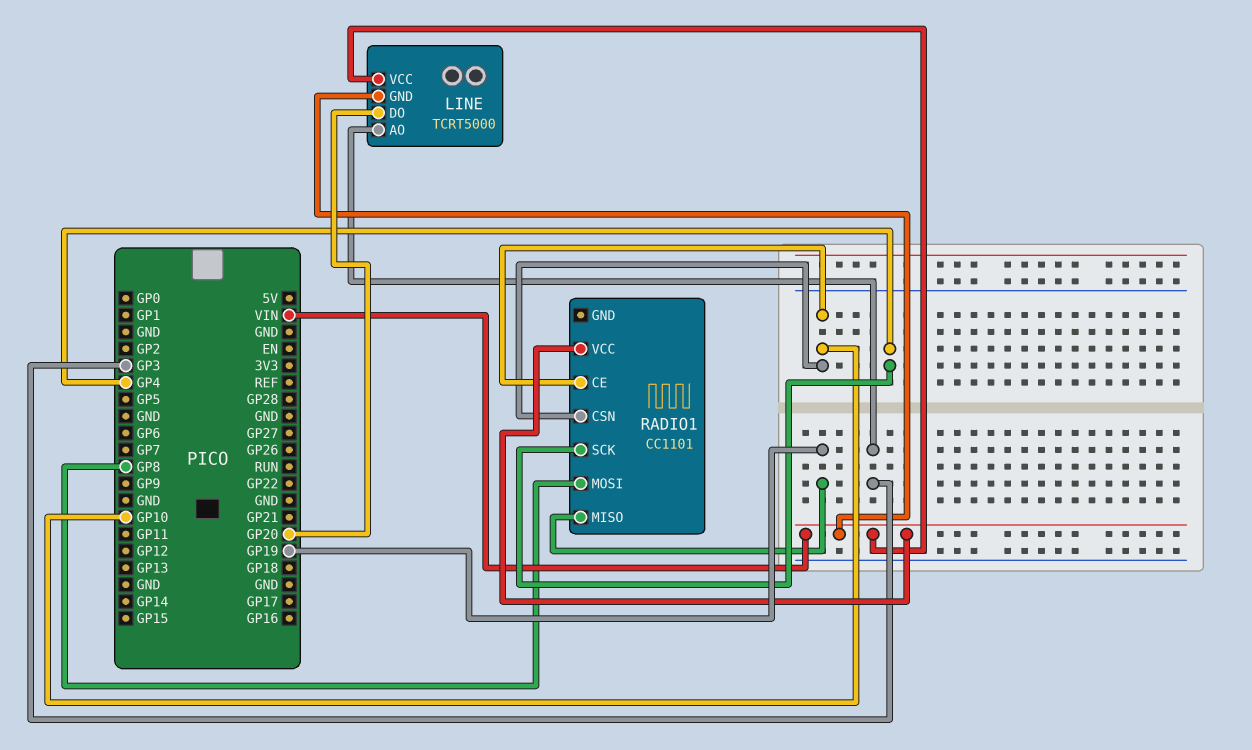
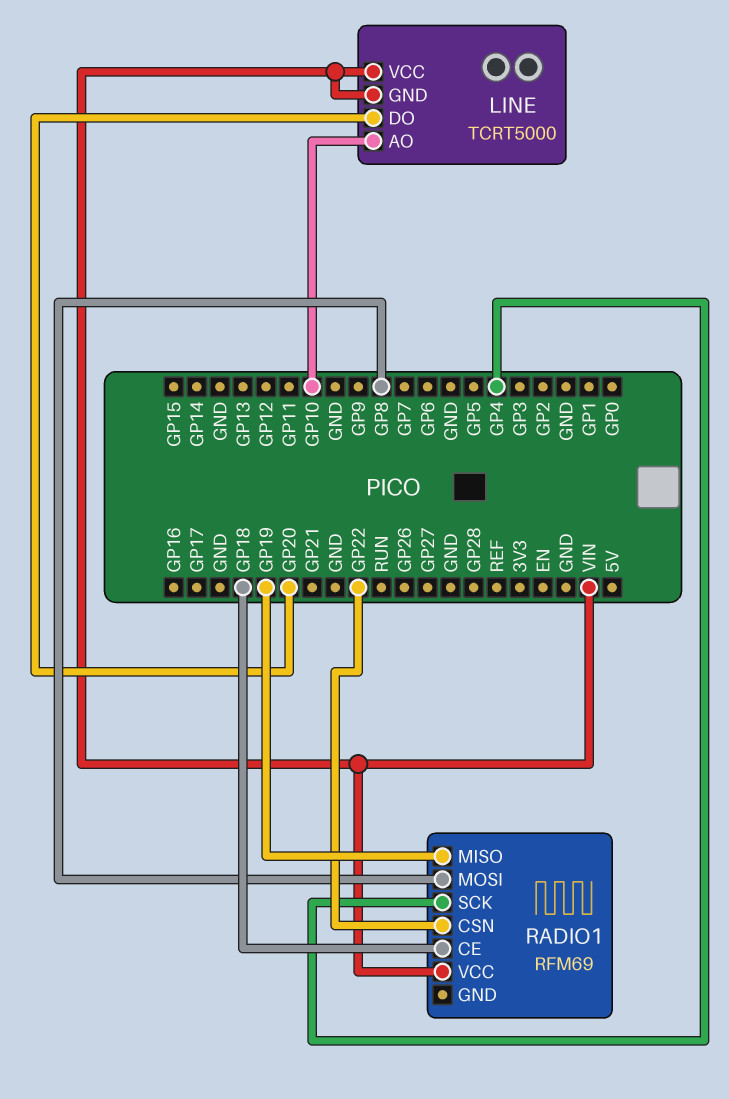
LINE pin AO: GP3 -> GP10
RADIO1: CC1101 -> RFM69
RADIO1 pin CE: GP10 -> GP18
RADIO1 pin CSN: GP10 -> GP22

